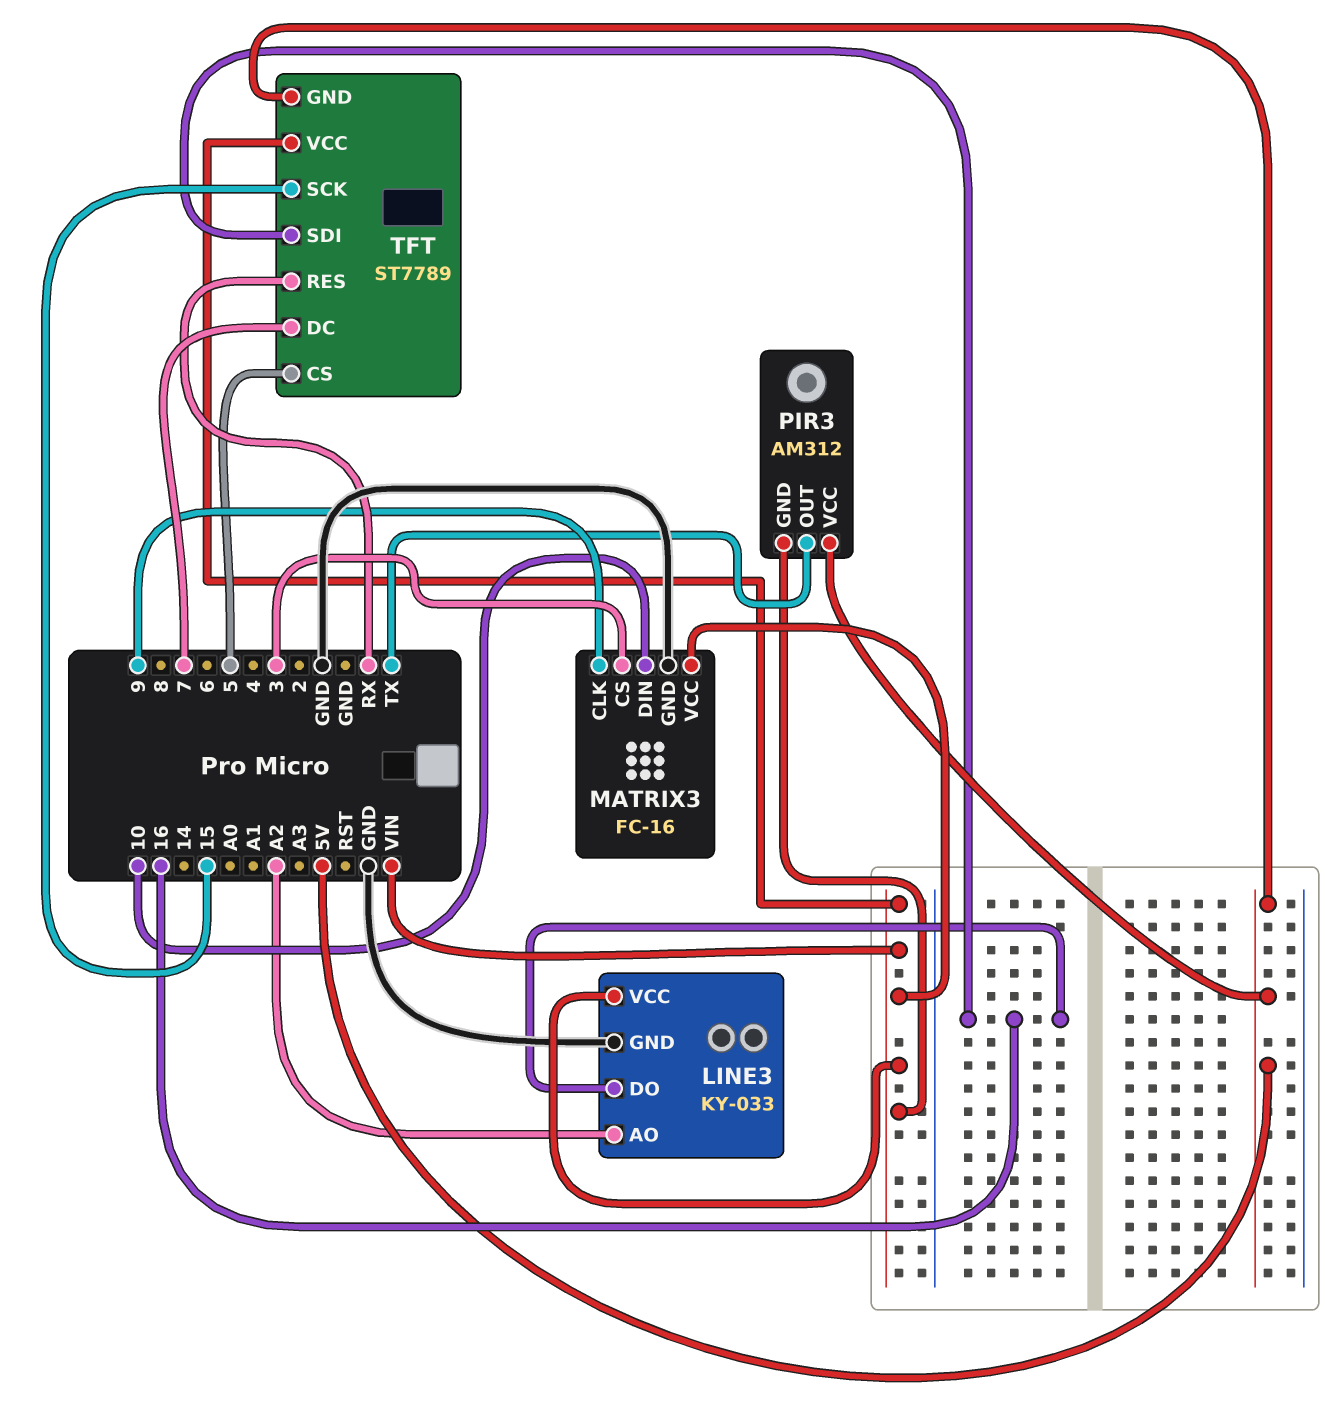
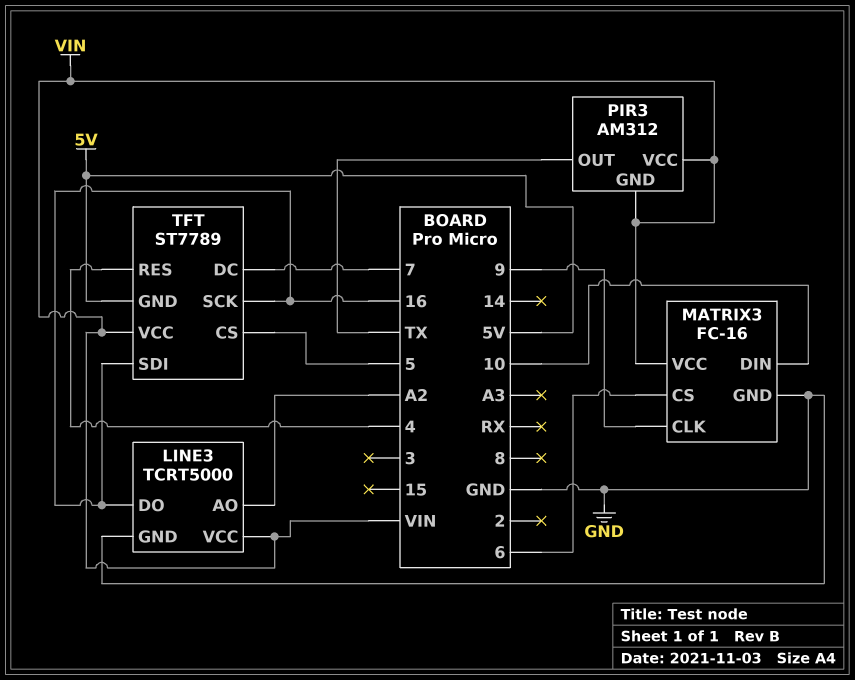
LINE3: KY-033 -> TCRT5000
MATRIX3 pin CS: 3 -> 6
PIR3 pin VCC: 5V -> VIN
TFT pin RES: RX -> 4
TFT pin SCK: 15 -> 16

